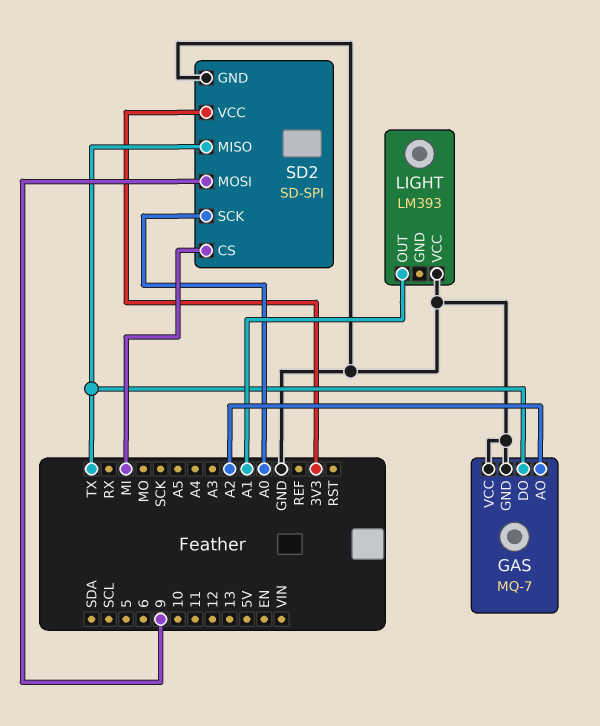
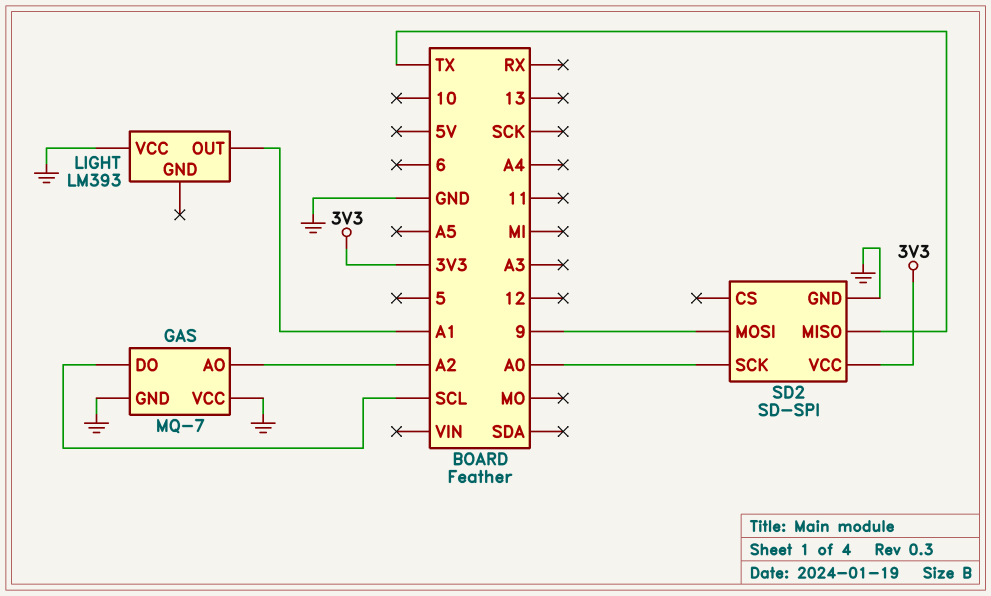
GAS pin DO: TX -> SCL
SD2 pin CS: MI -> none

